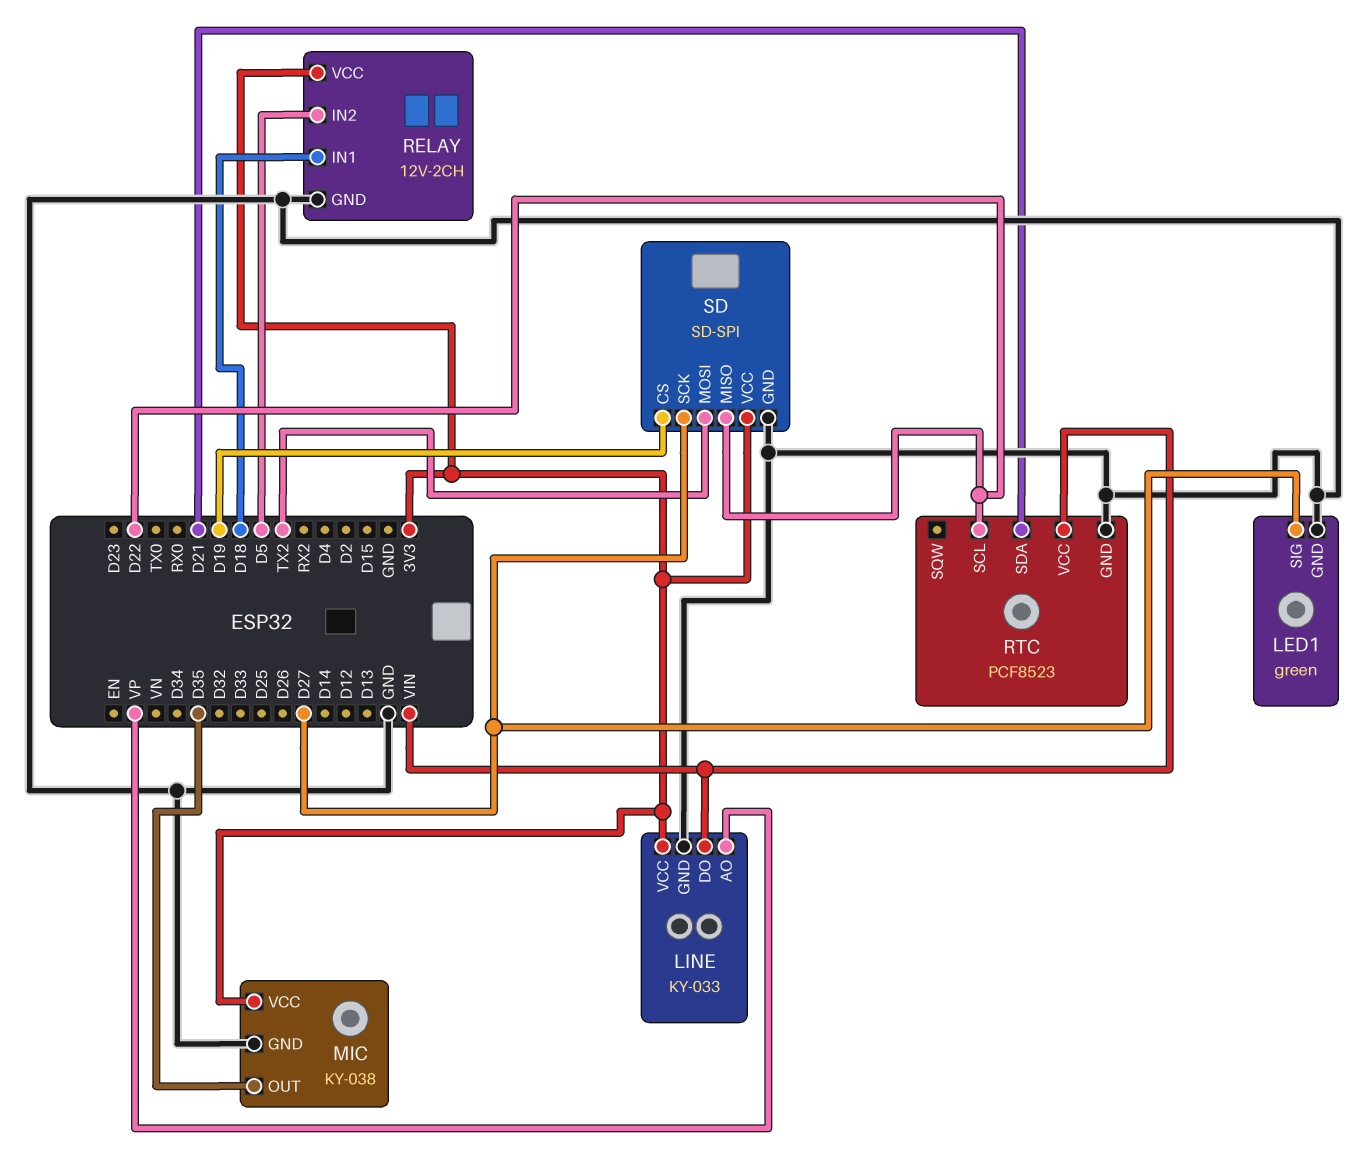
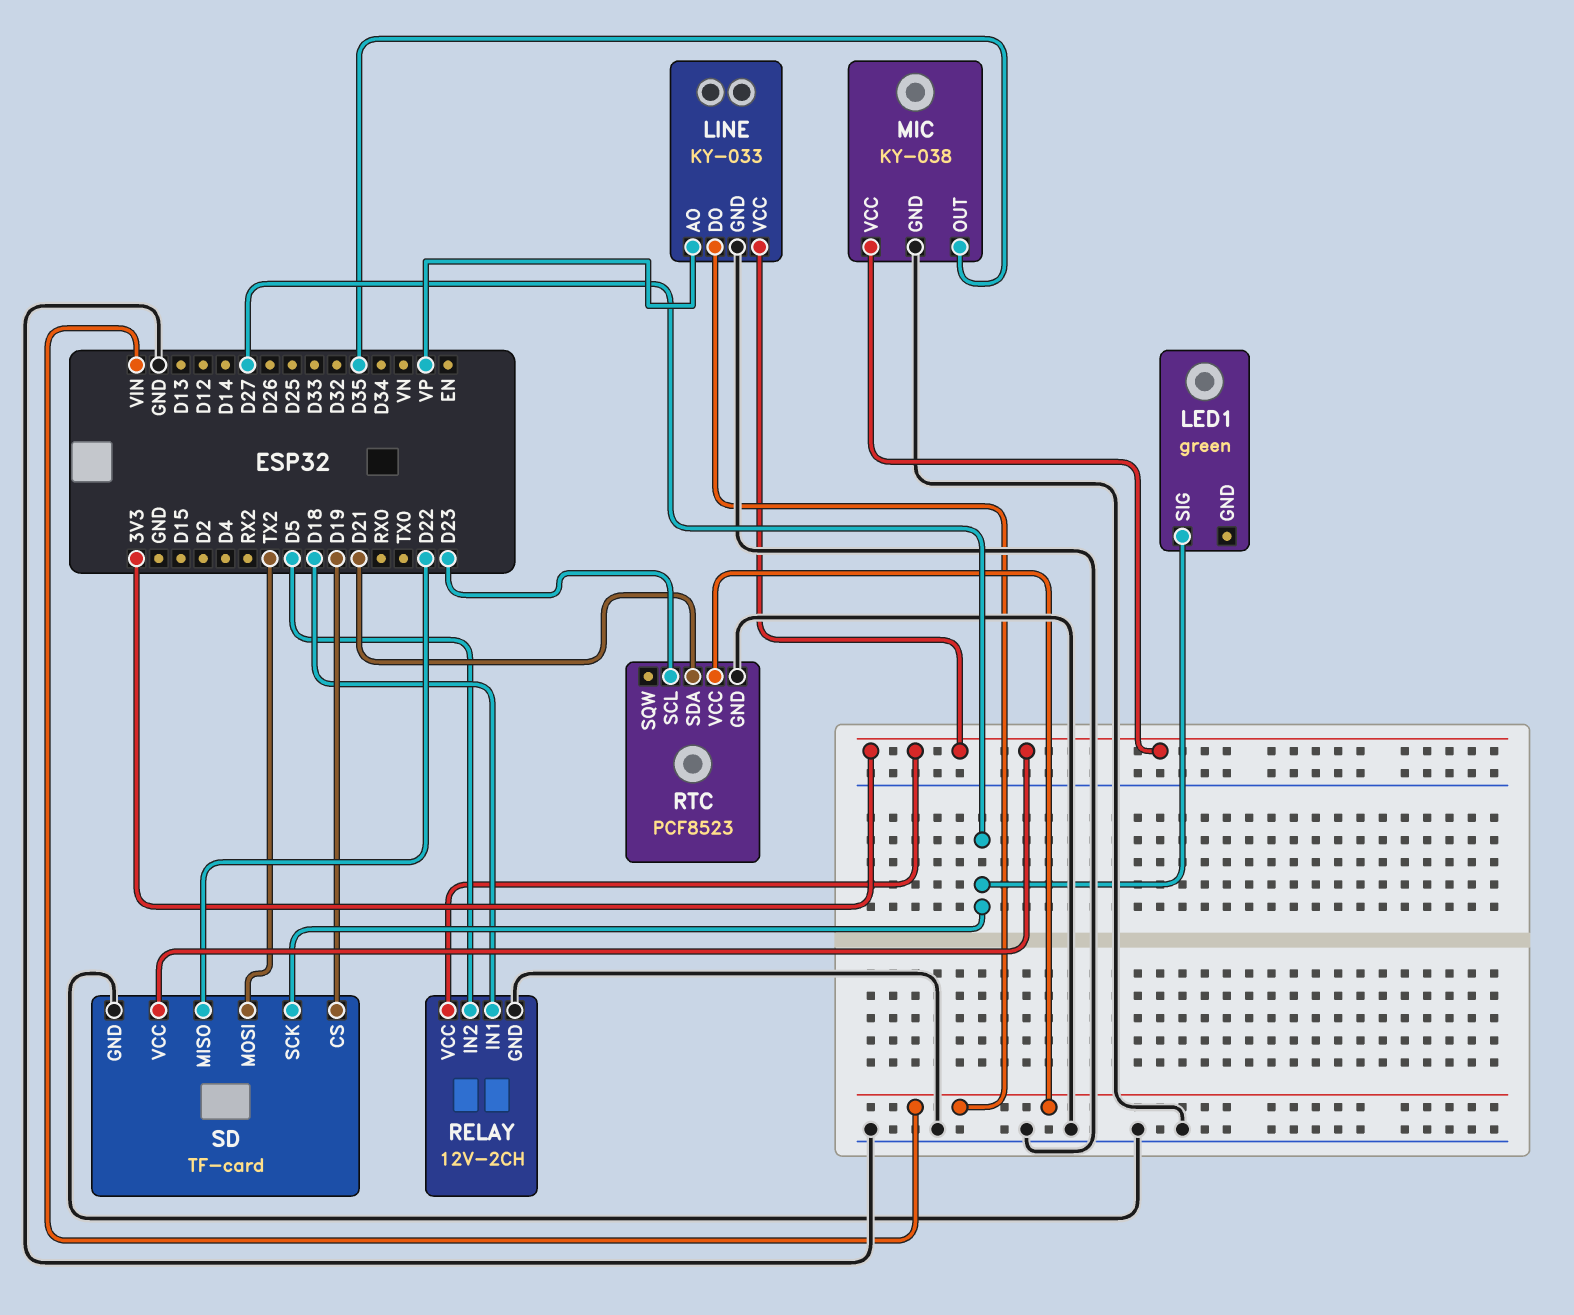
LED1 pin GND: GND -> none
RTC pin SCL: D22 -> D23
SD: SD-SPI -> TF-card

